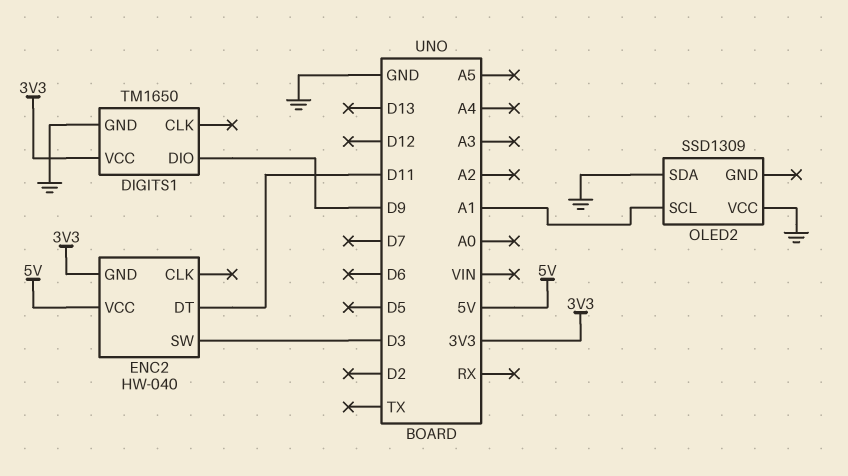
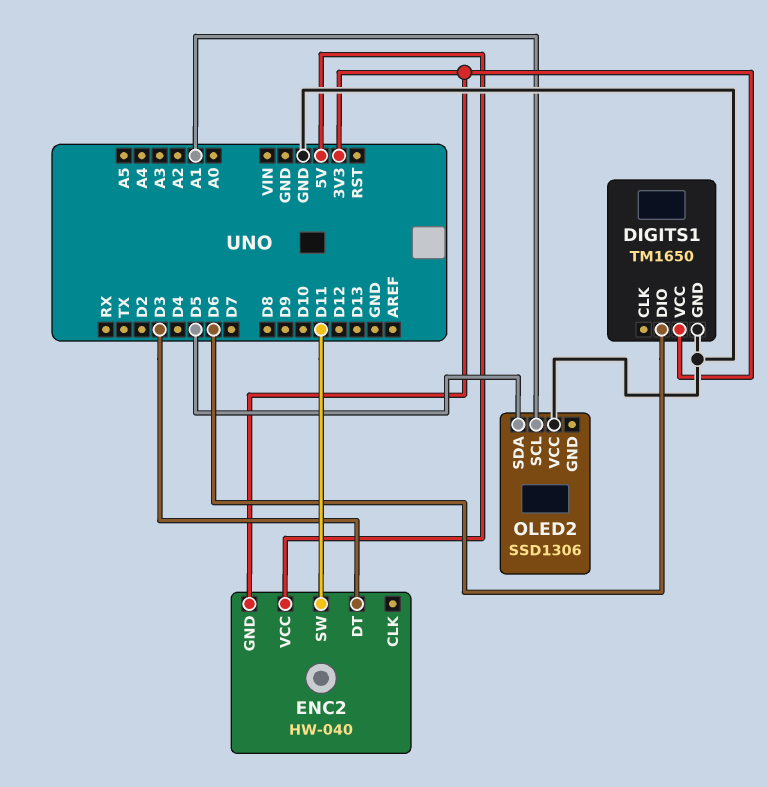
DIGITS1 pin DIO: D9 -> D6
ENC2 pin DT: D11 -> D3
ENC2 pin SW: D3 -> D11
OLED2: SSD1309 -> SSD1306
OLED2 pin SDA: GND -> D5

